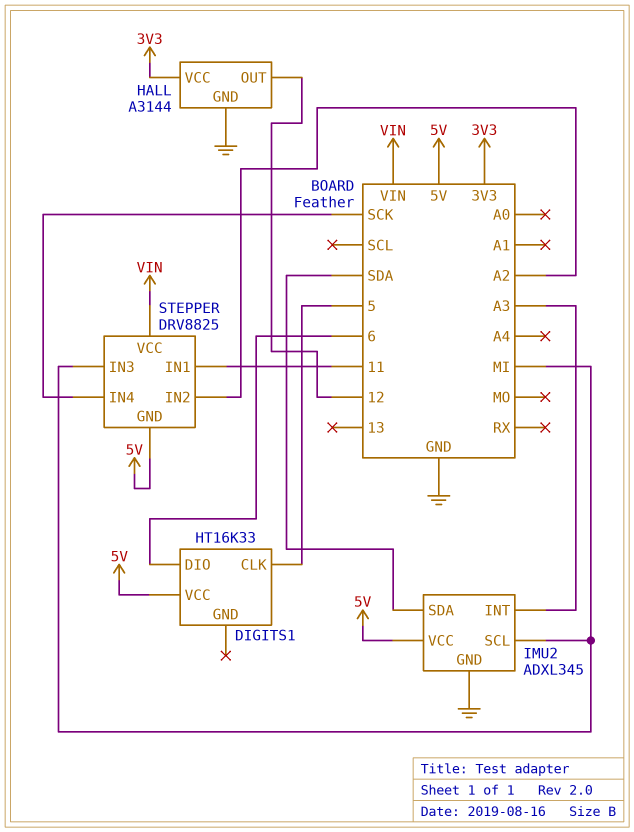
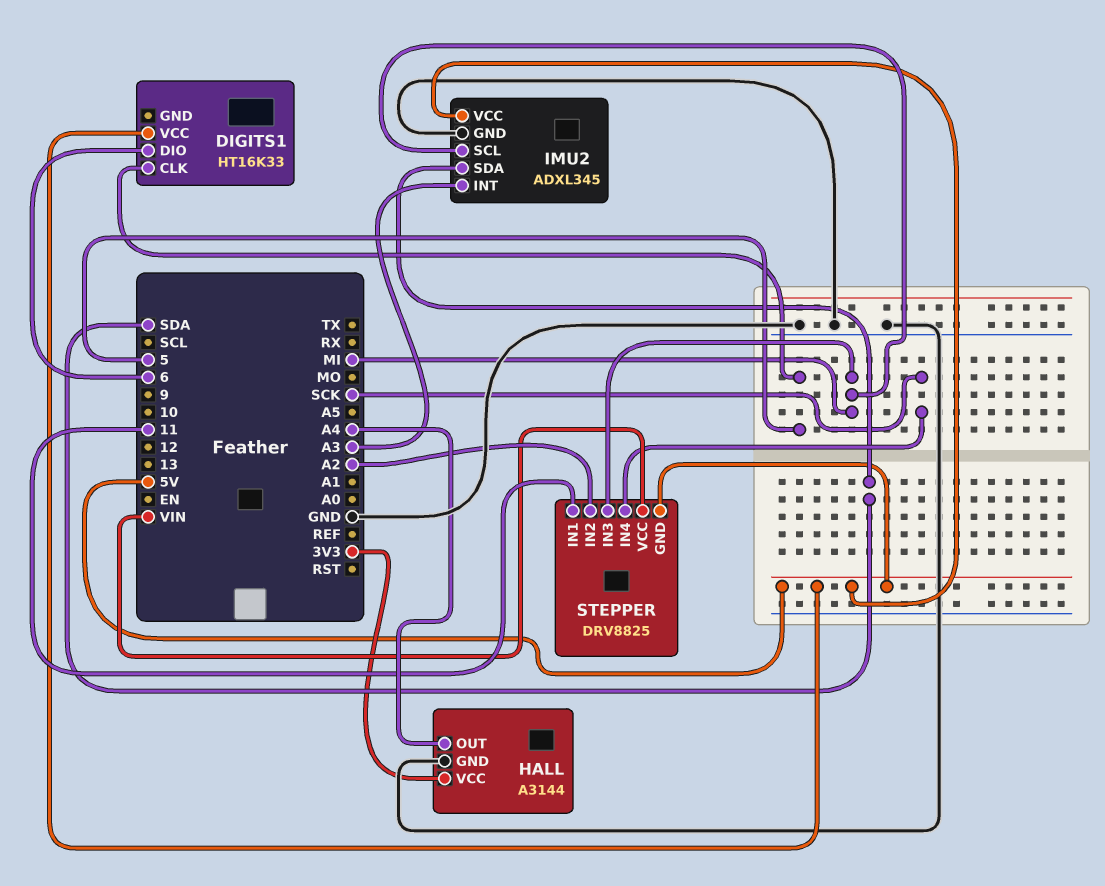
HALL pin OUT: 12 -> A4

